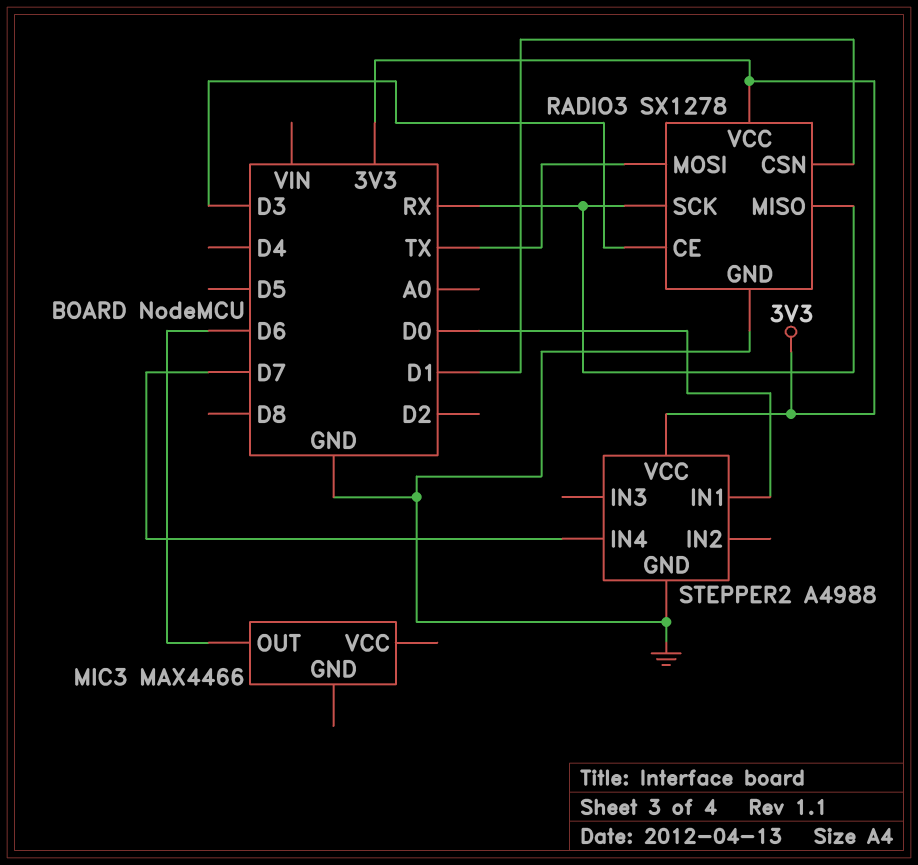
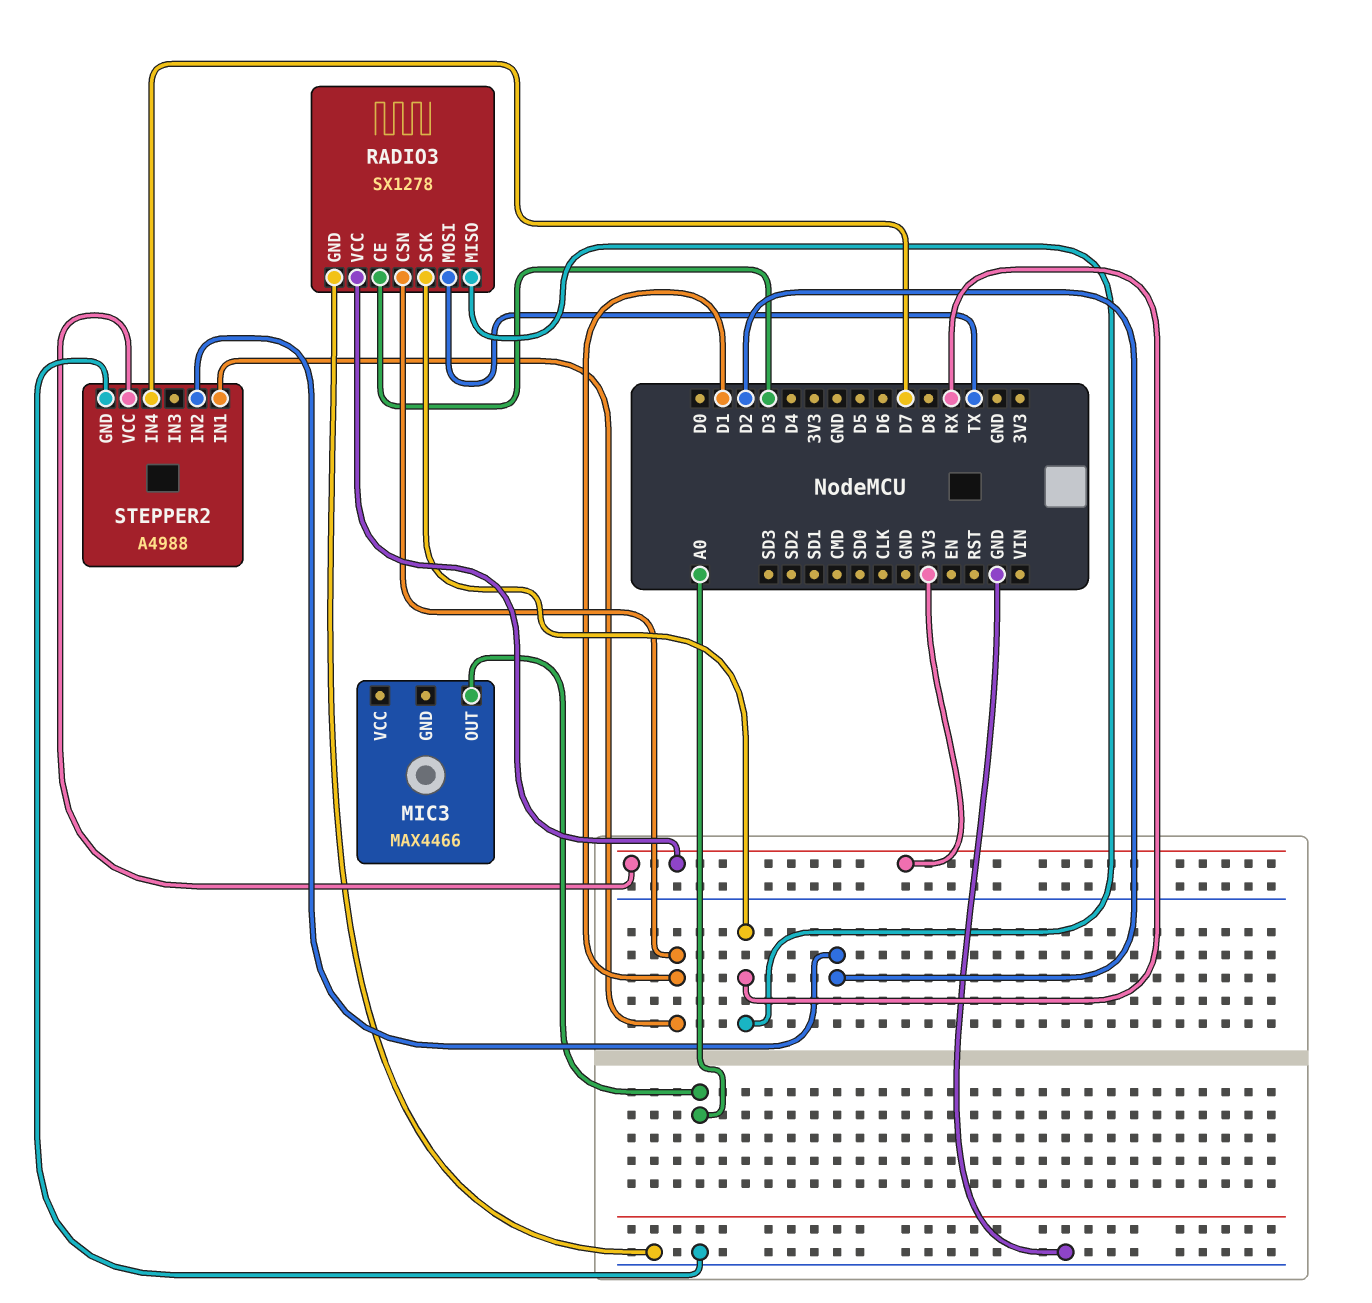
MIC3 pin OUT: D6 -> A0
STEPPER2 pin IN1: D0 -> D1
STEPPER2 pin IN2: none -> D2

